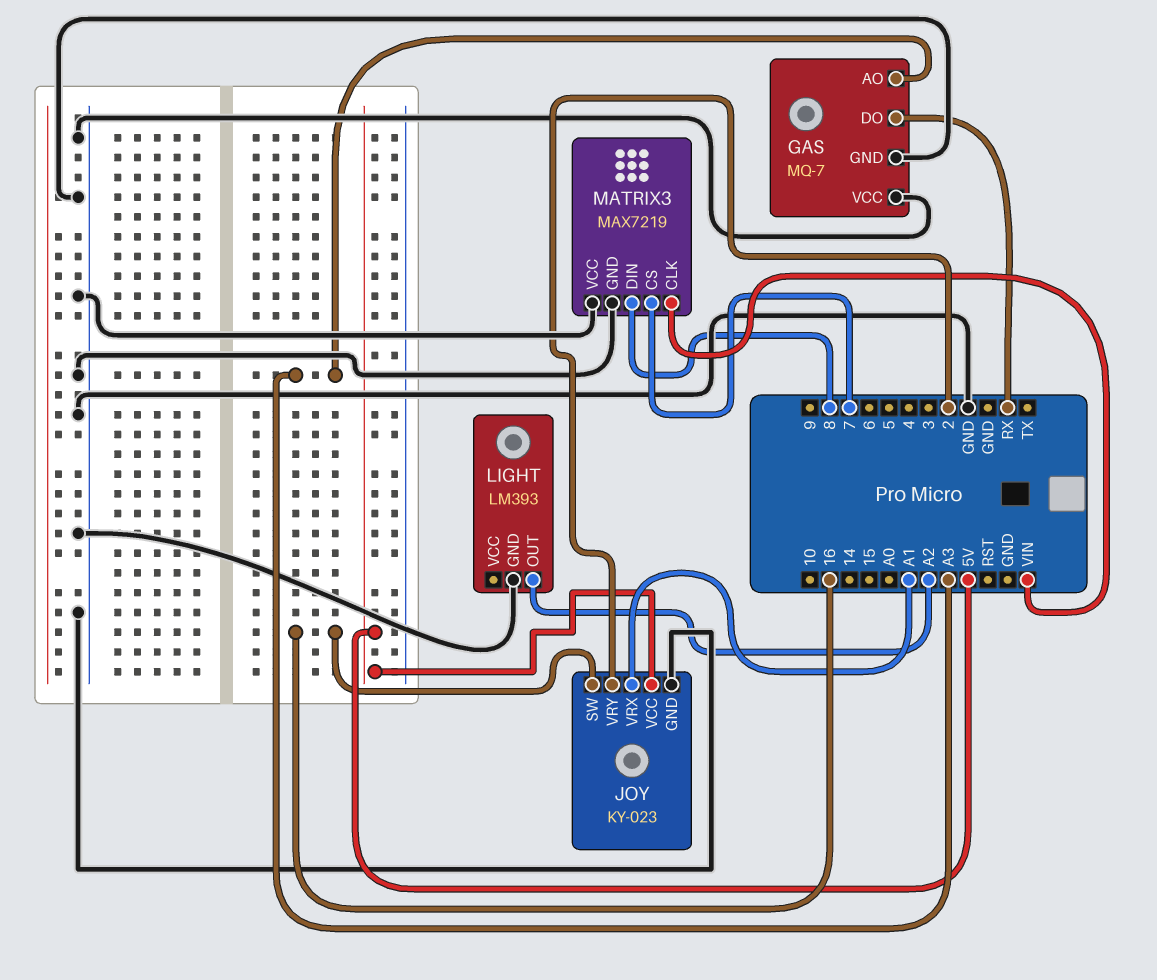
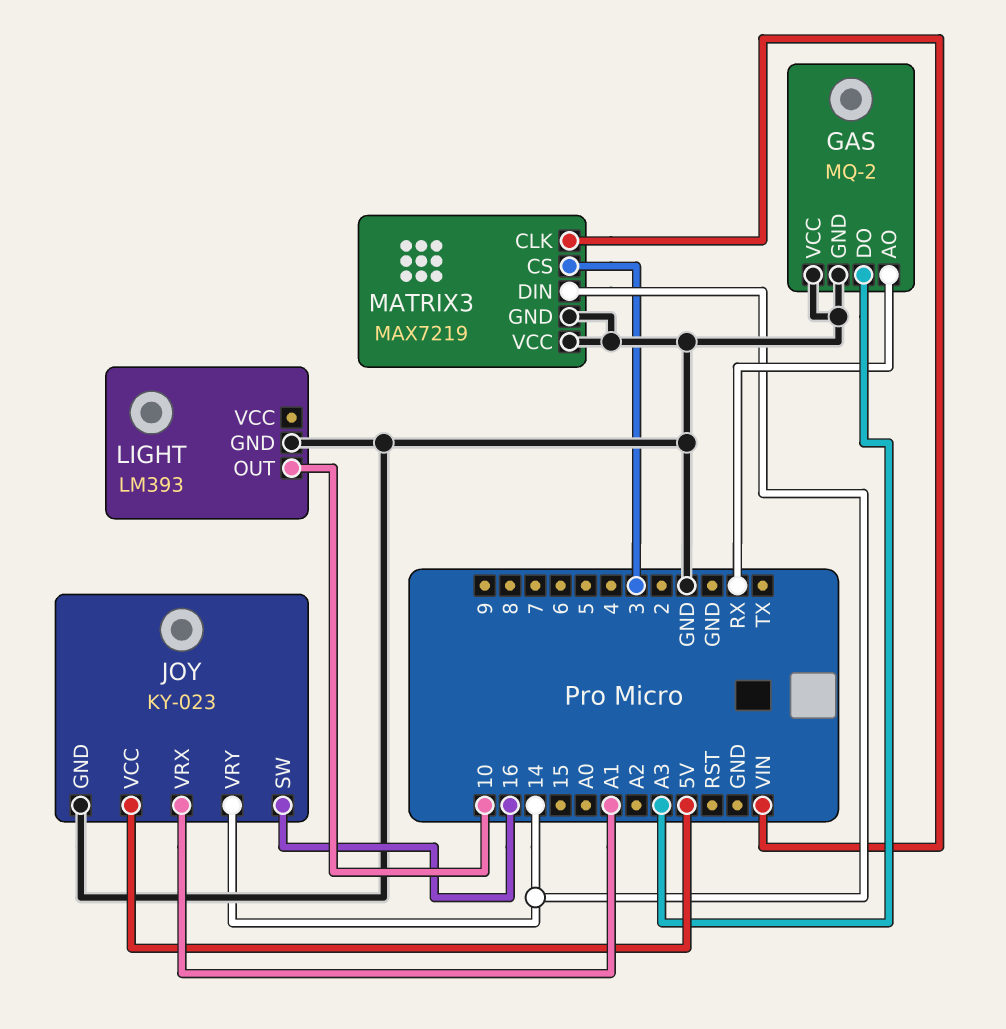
GAS: MQ-7 -> MQ-2
GAS pin AO: A3 -> RX
GAS pin DO: RX -> A3
JOY pin VRY: 2 -> 14
LIGHT pin OUT: A2 -> 10
MATRIX3 pin CS: 7 -> 3
MATRIX3 pin DIN: 8 -> 14

